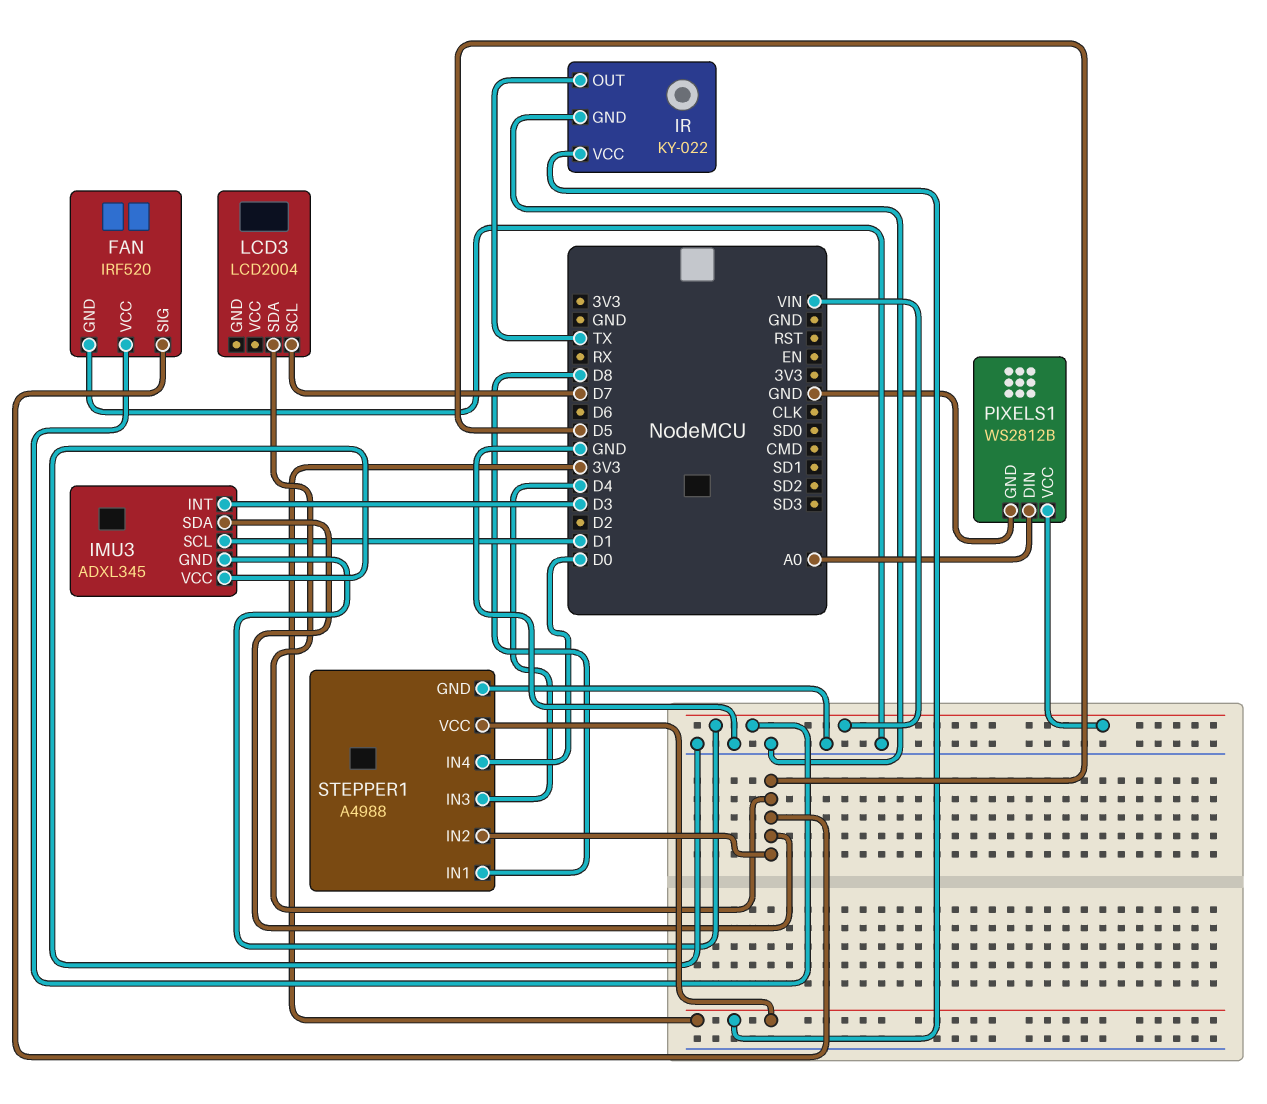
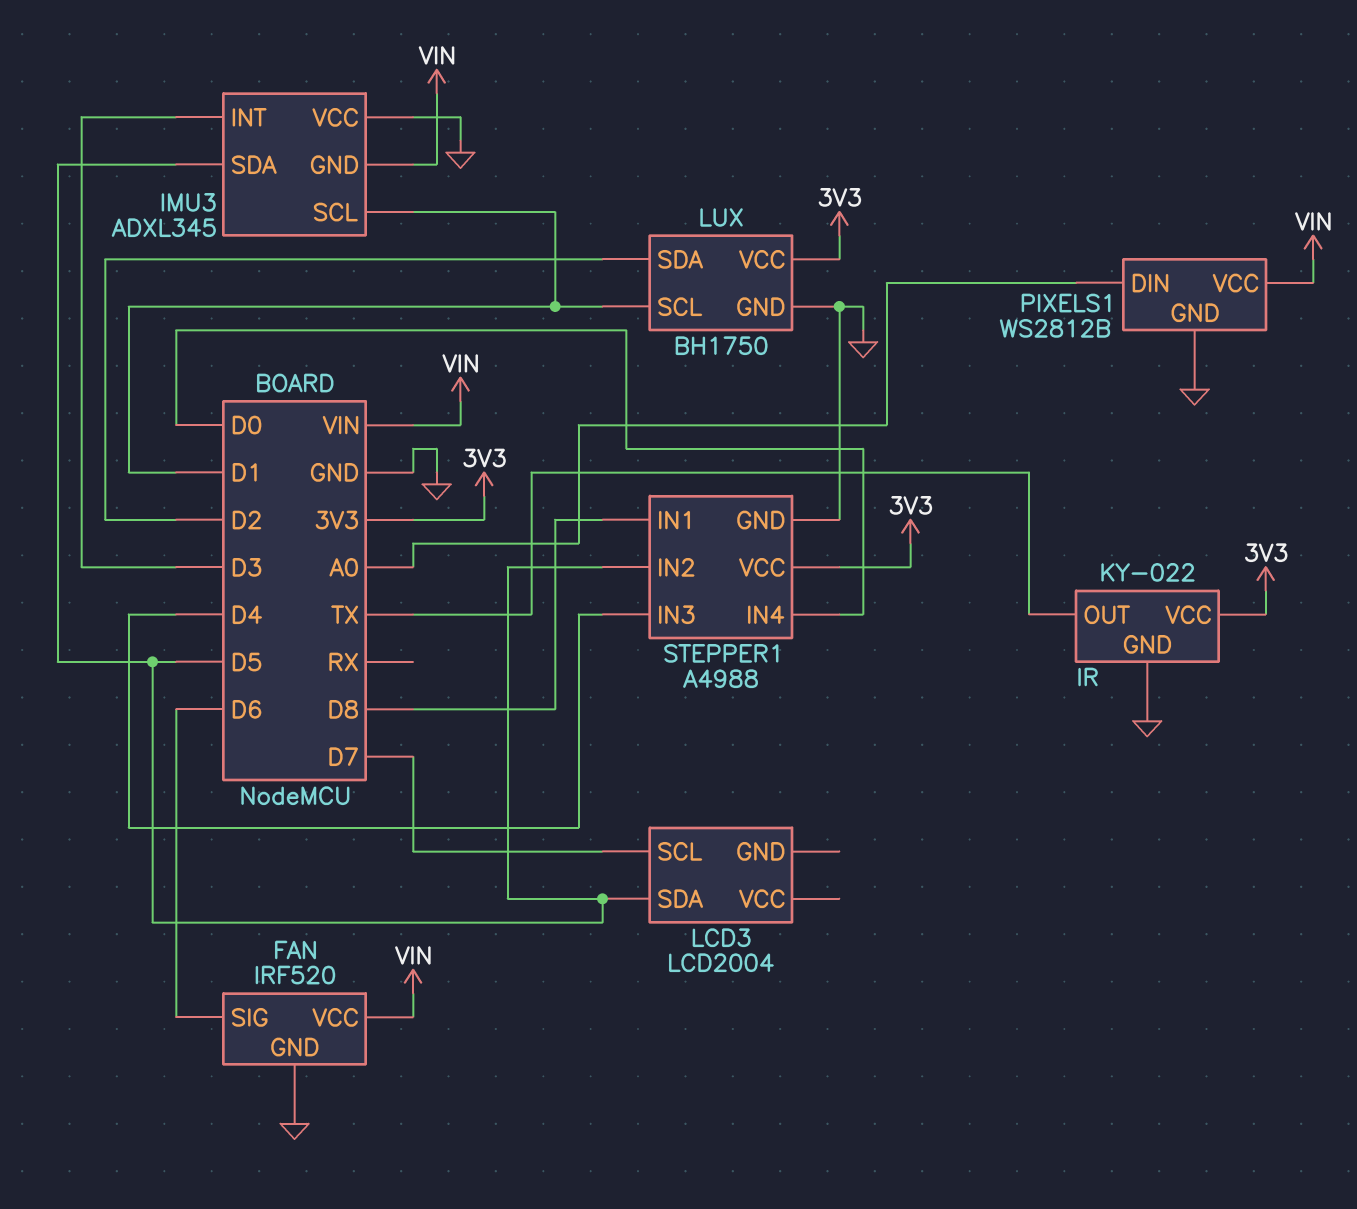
FAN pin SIG: D5 -> D6
LUX: none -> BH1750
LUX pin GND: none -> GND
LUX pin SCL: none -> D1
LUX pin SDA: none -> D2
LUX pin VCC: none -> 3V3

